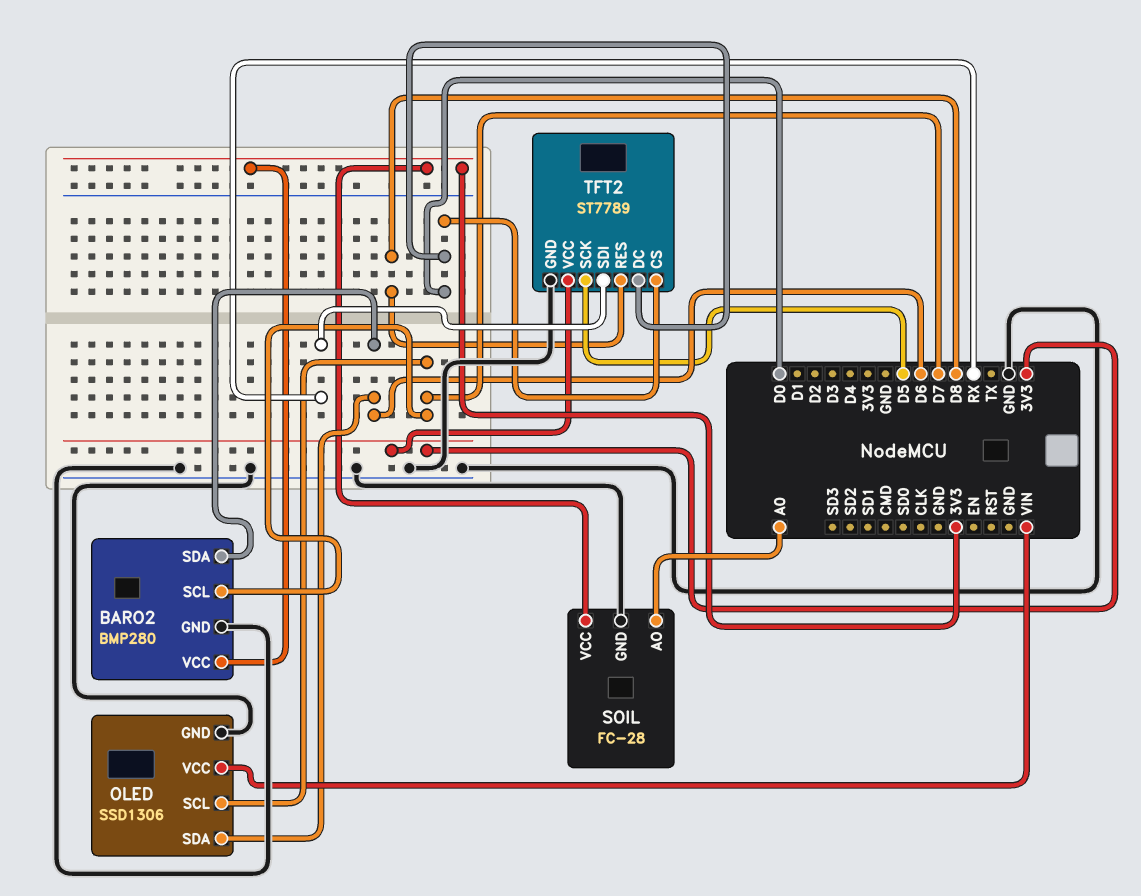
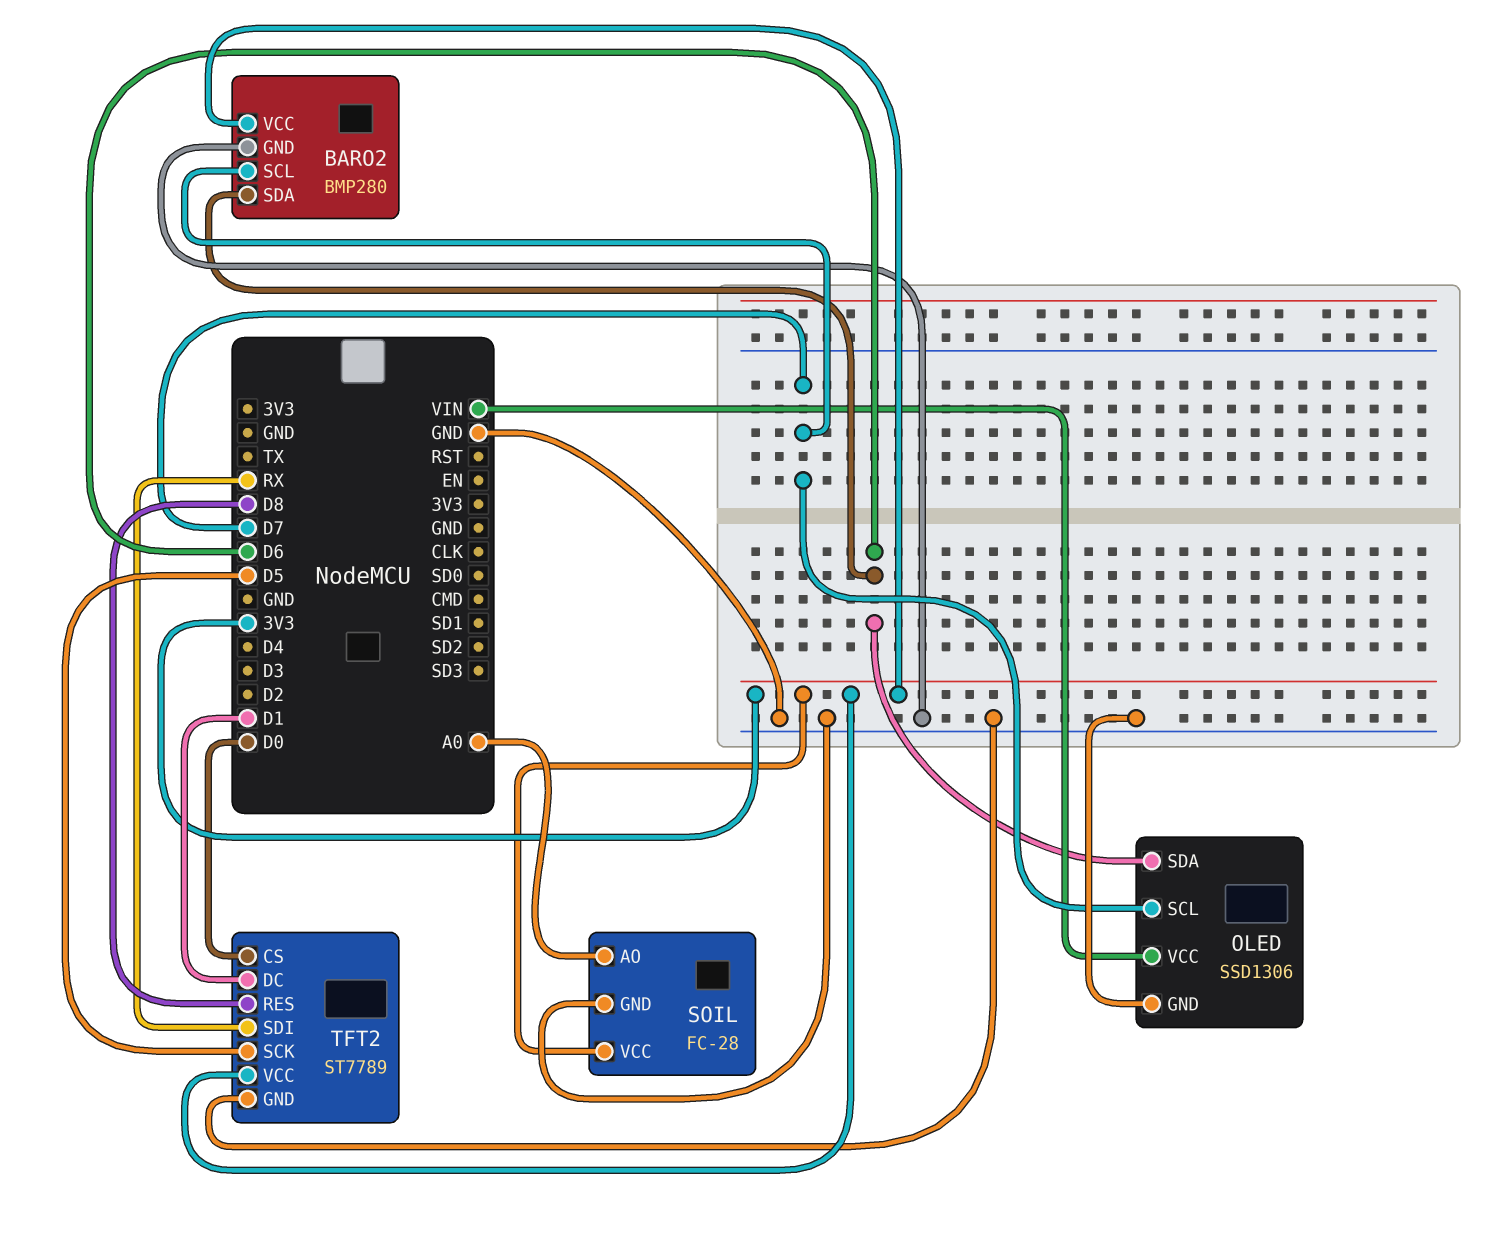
TFT2 pin DC: D0 -> D1

